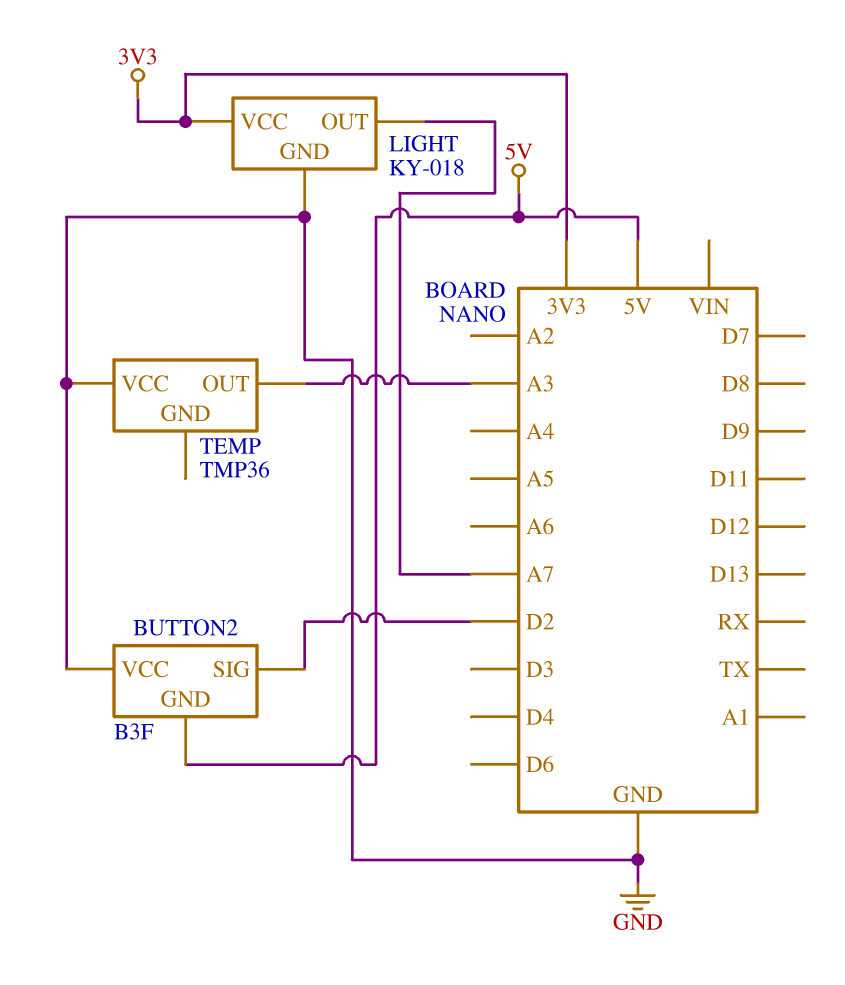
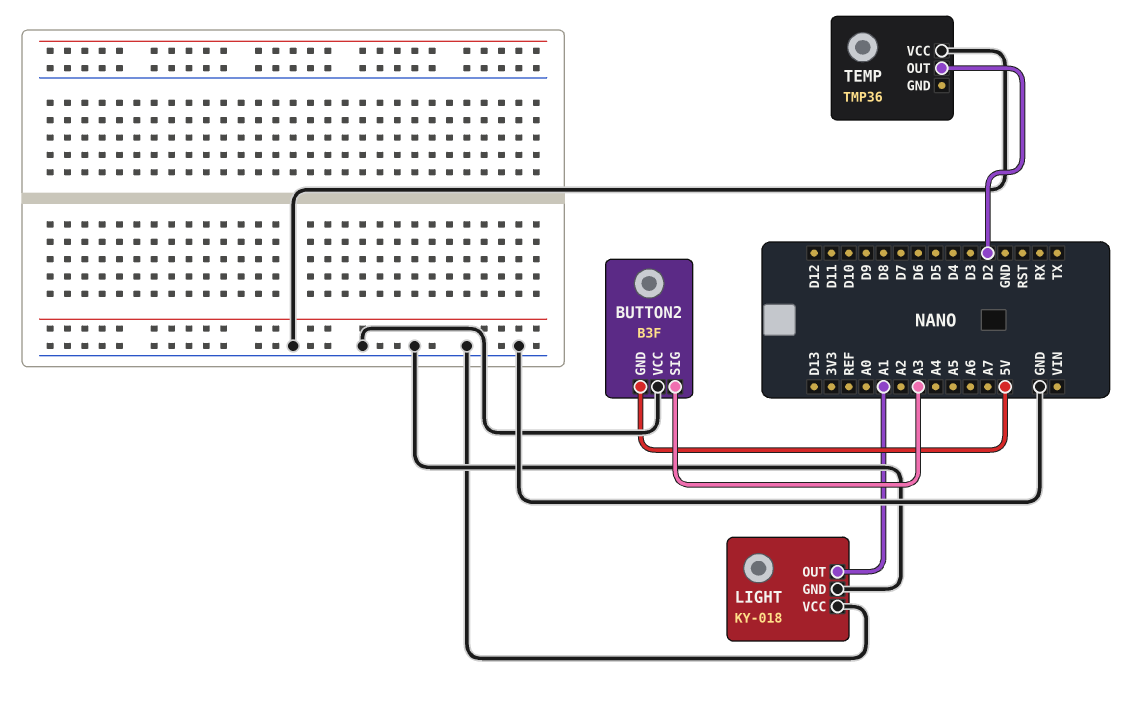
BUTTON2 pin SIG: D2 -> A3
LIGHT pin OUT: A7 -> A1
LIGHT pin VCC: 3V3 -> GND
TEMP pin OUT: A3 -> D2

